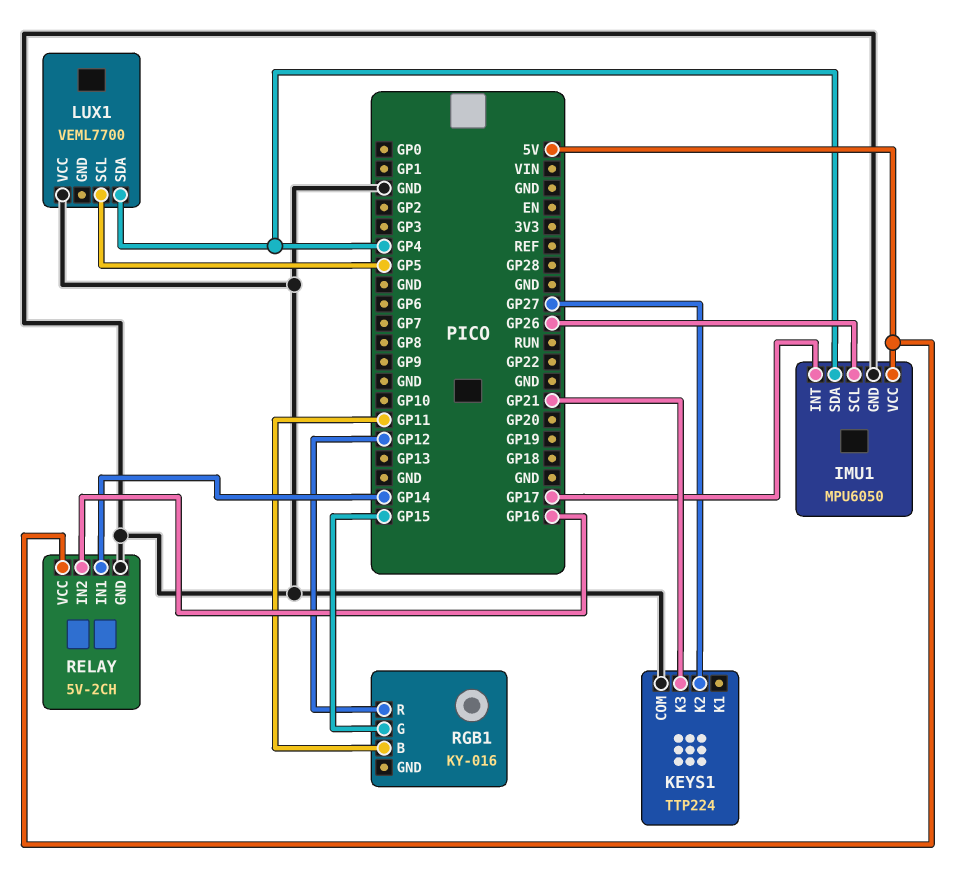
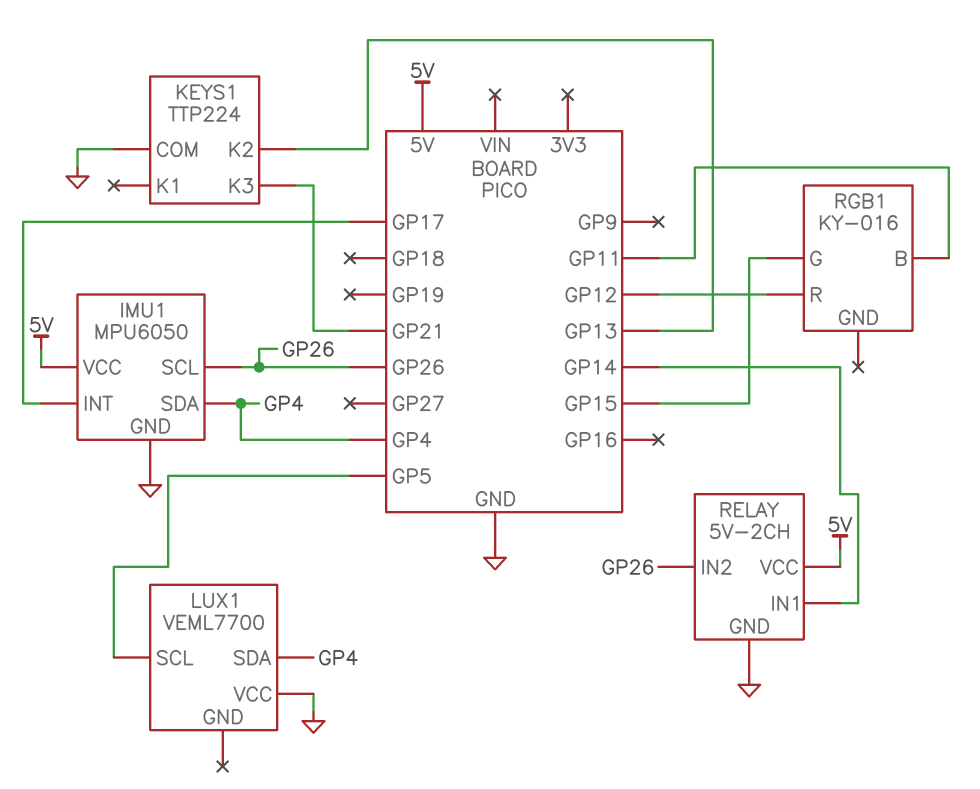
KEYS1 pin K2: GP27 -> GP13
RELAY pin IN2: GP16 -> GP26

